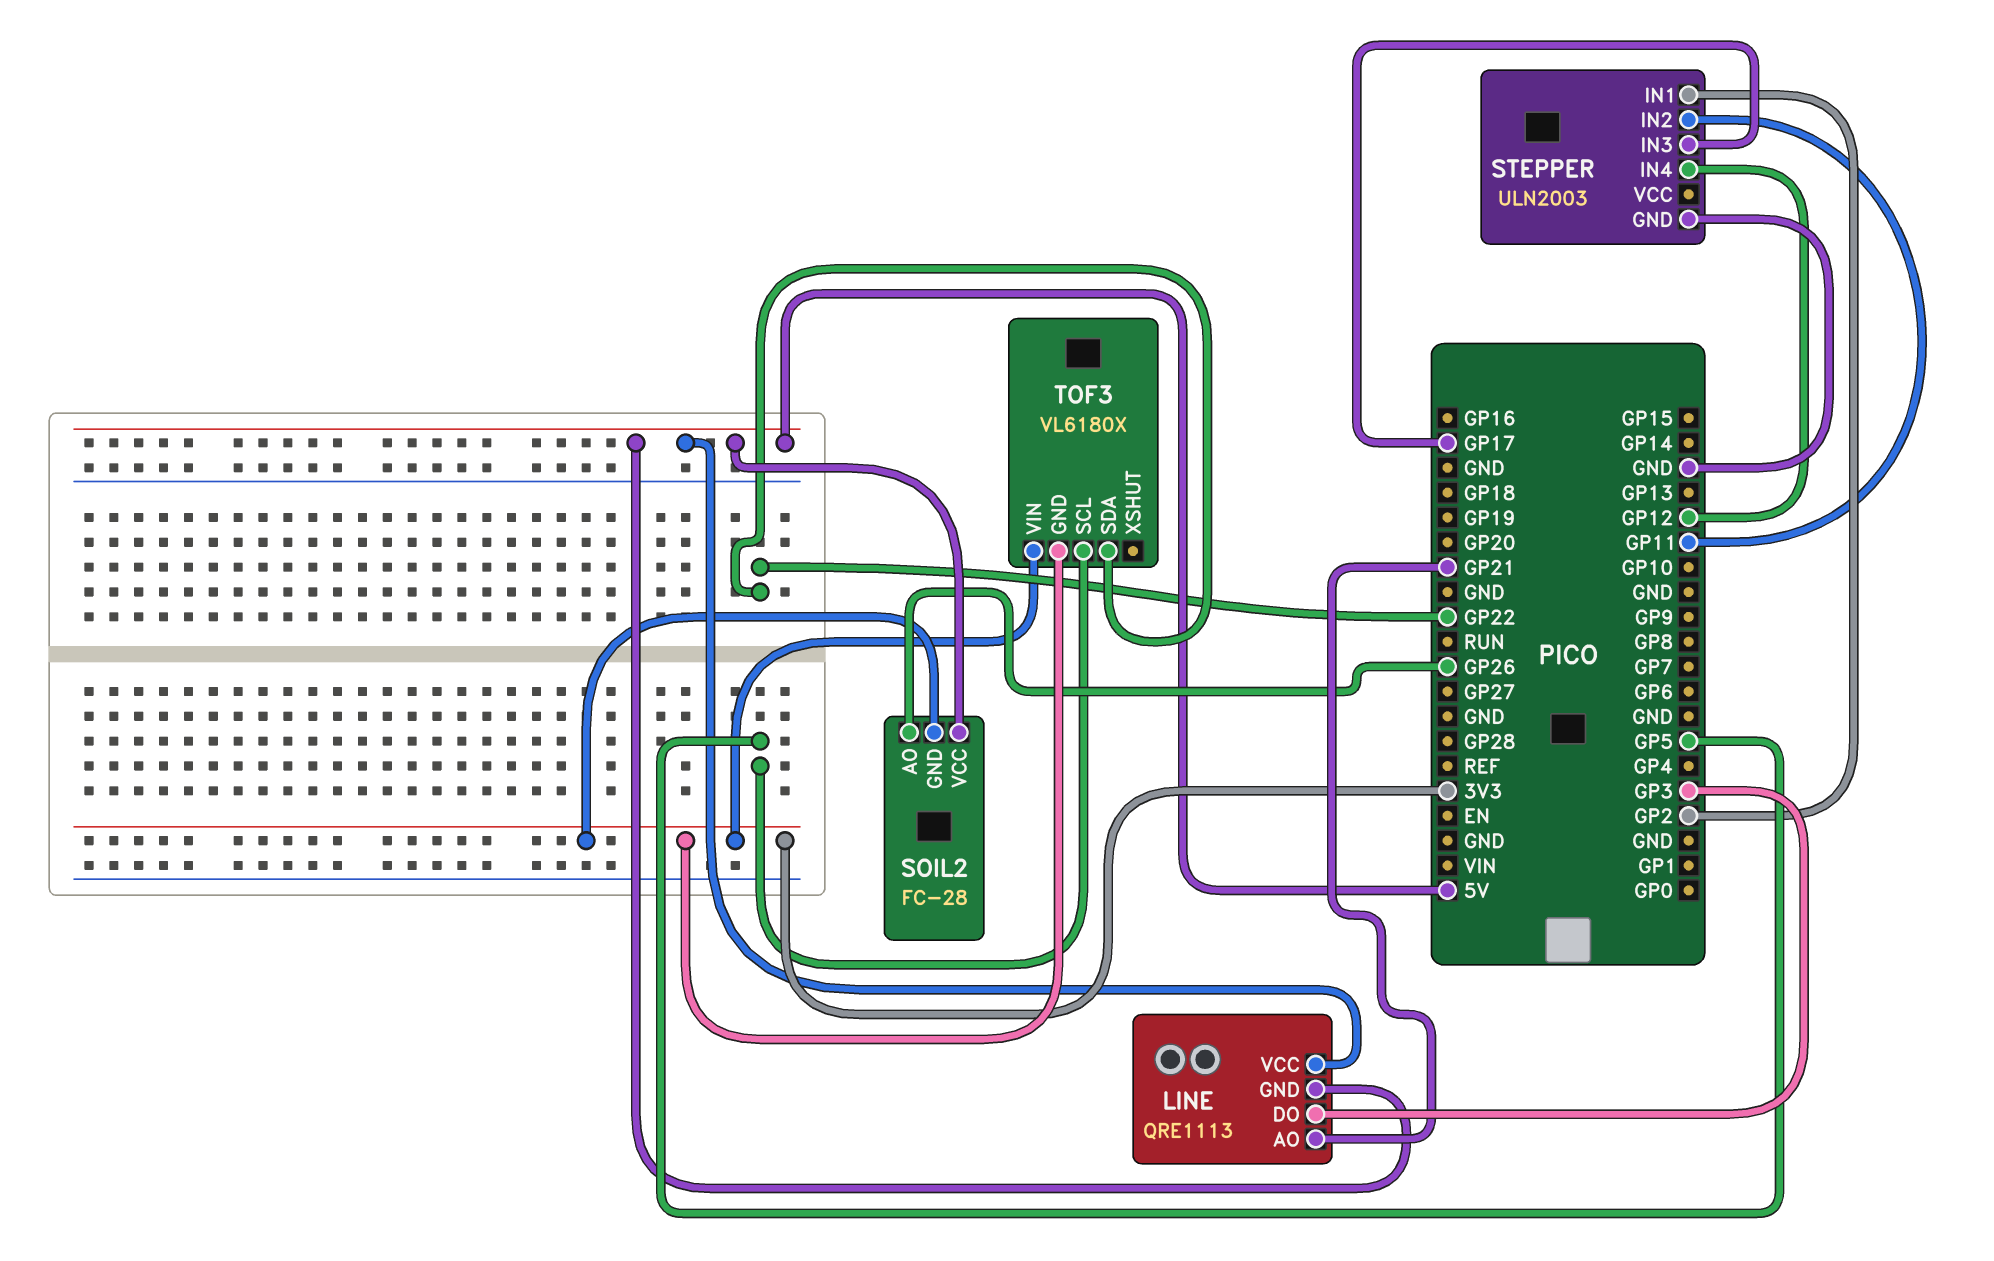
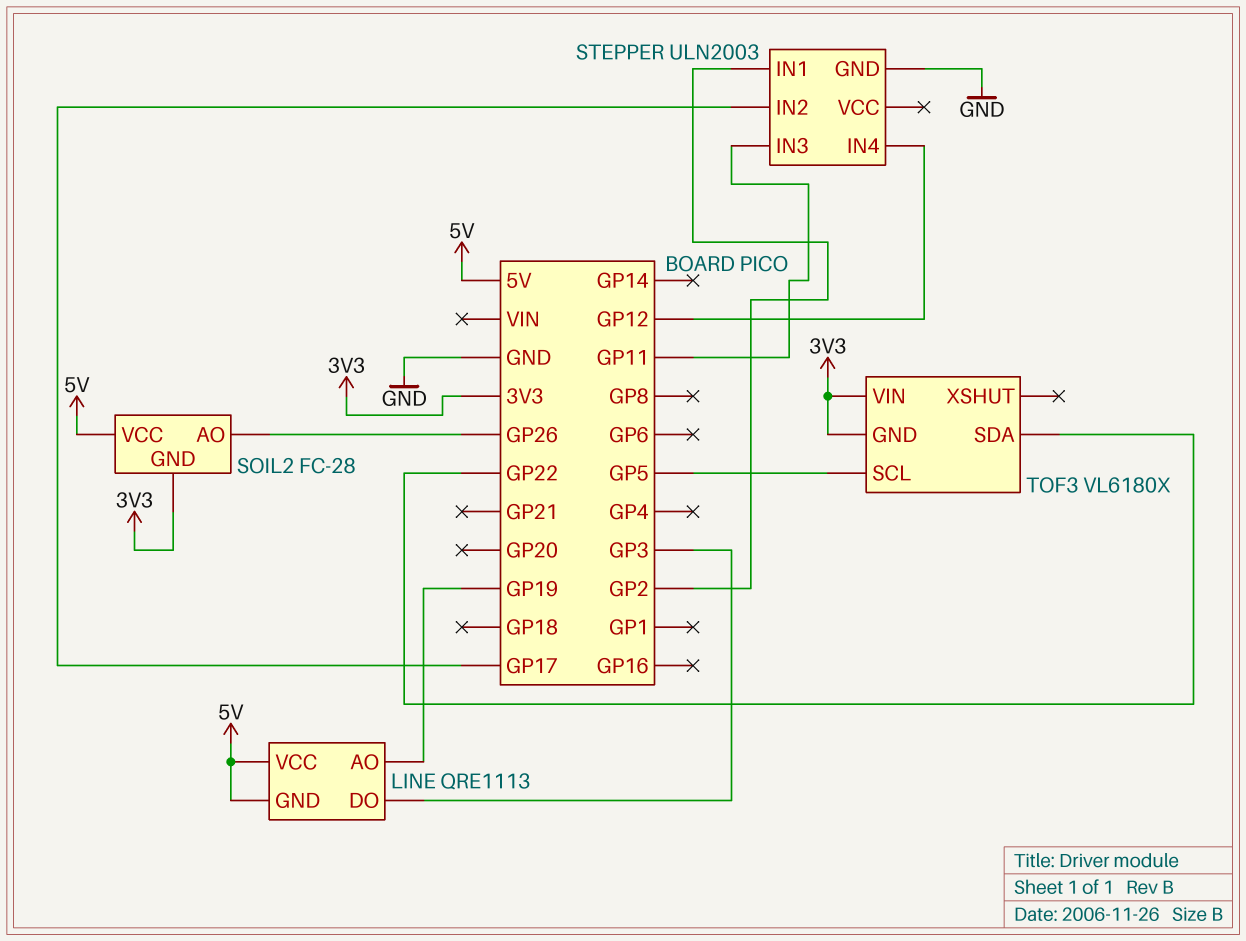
LINE pin AO: GP21 -> GP19
STEPPER pin IN2: GP11 -> GP17
STEPPER pin IN3: GP17 -> GP11

